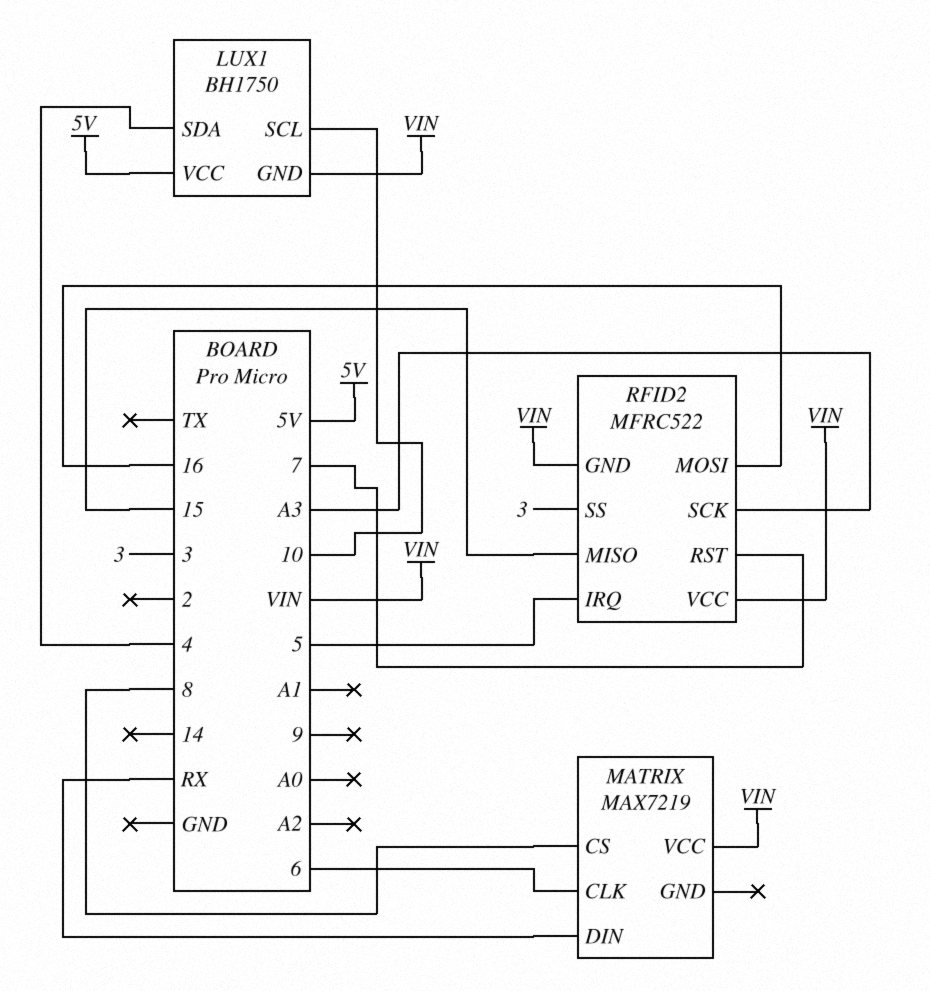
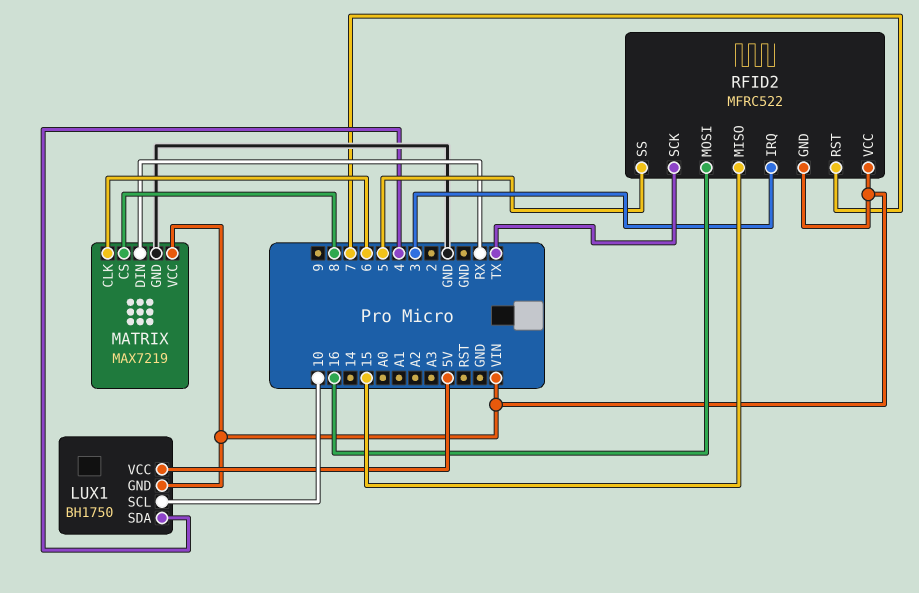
MATRIX pin GND: none -> GND
RFID2 pin IRQ: 5 -> 3
RFID2 pin SCK: A3 -> TX
RFID2 pin SS: 3 -> 5

